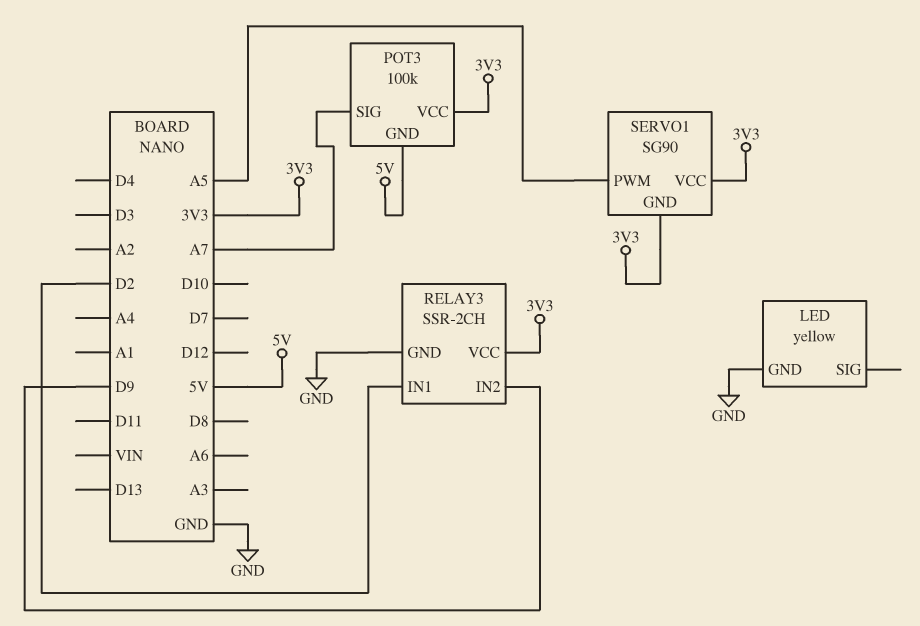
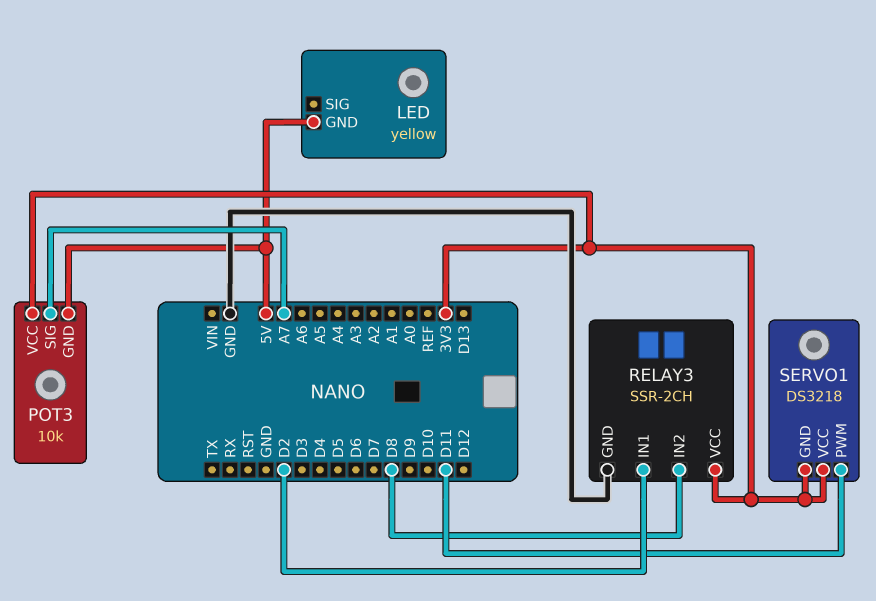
LED pin GND: GND -> 5V
POT3: 100k -> 10k
RELAY3 pin IN2: D9 -> D8
SERVO1: SG90 -> DS3218
SERVO1 pin PWM: A5 -> D11

